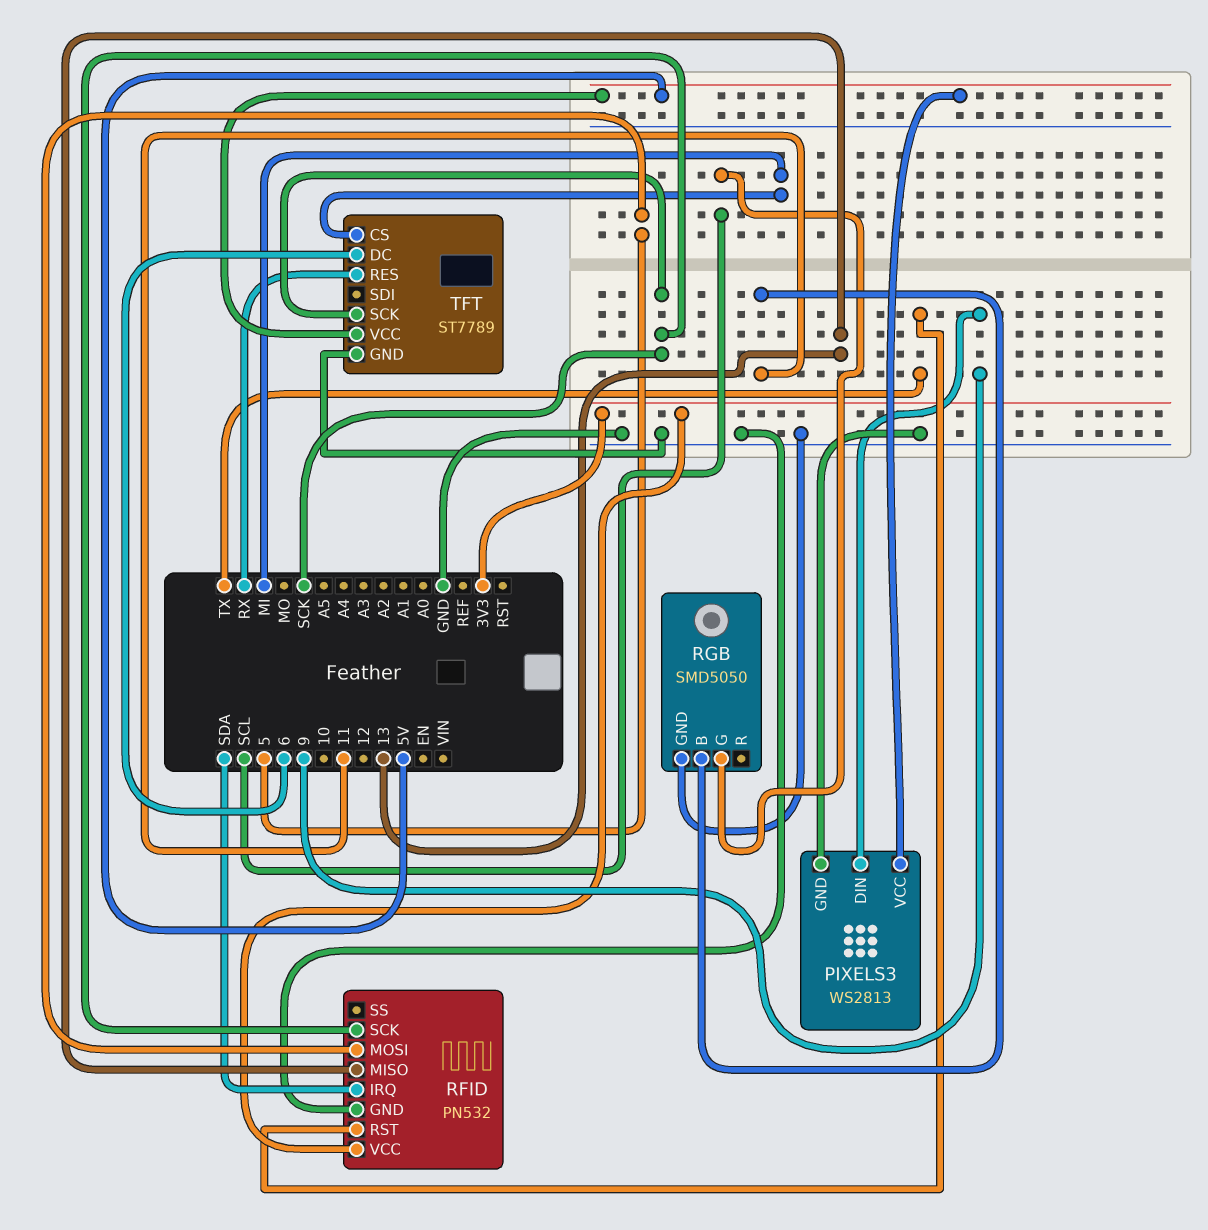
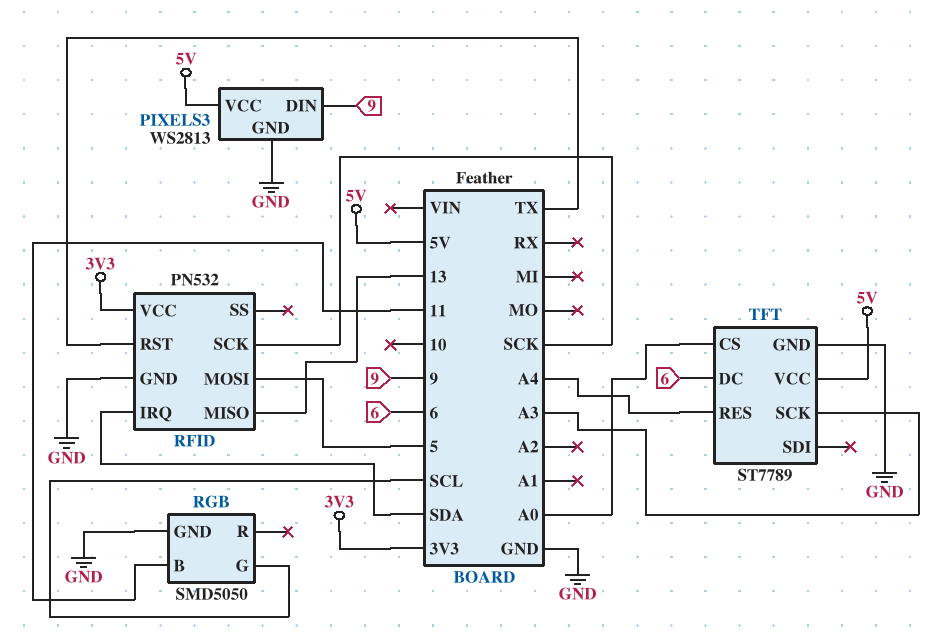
TFT pin CS: MI -> A0
TFT pin RES: RX -> A4
TFT pin SCK: SCK -> A3

